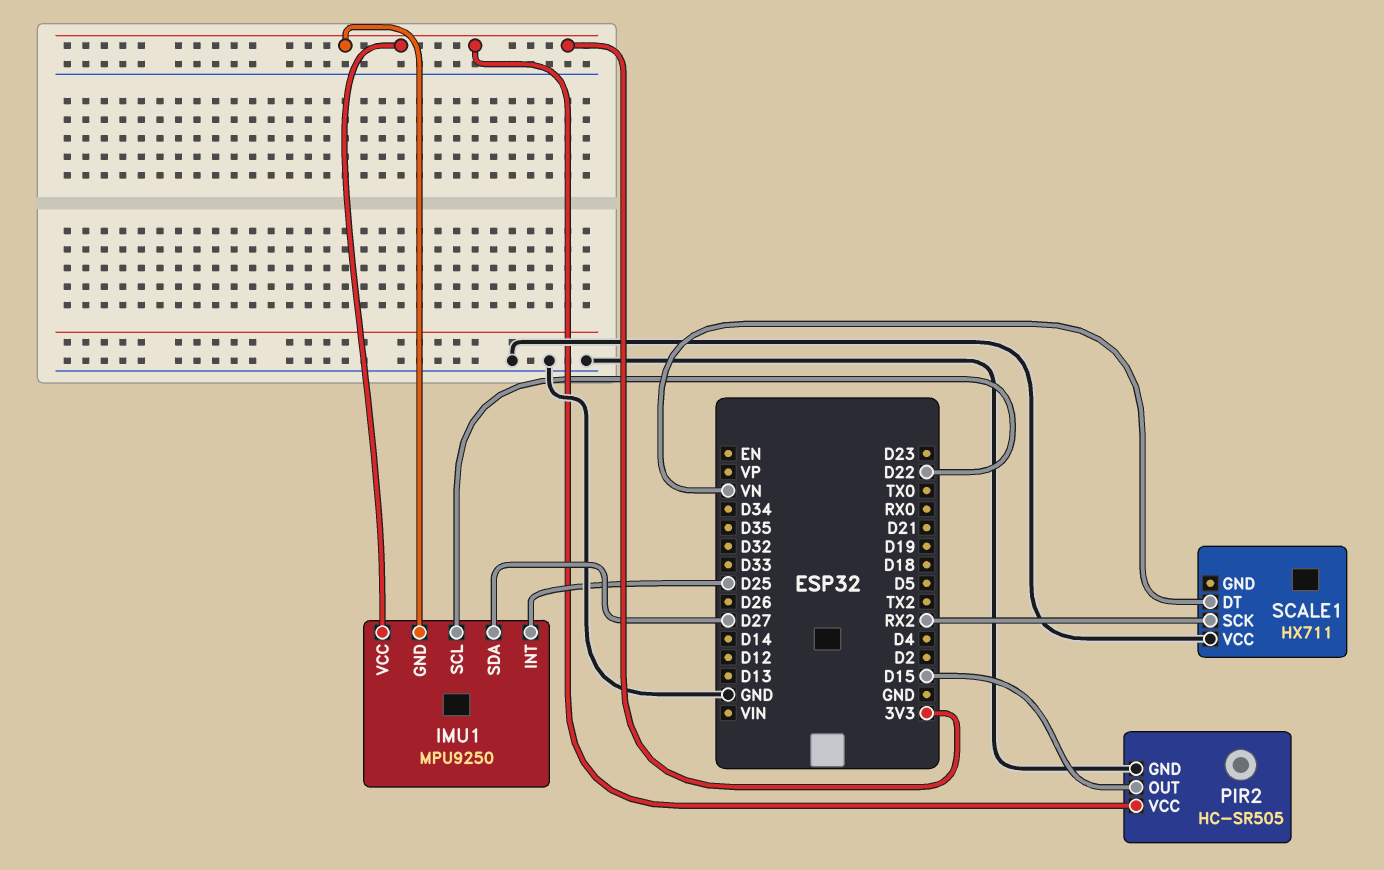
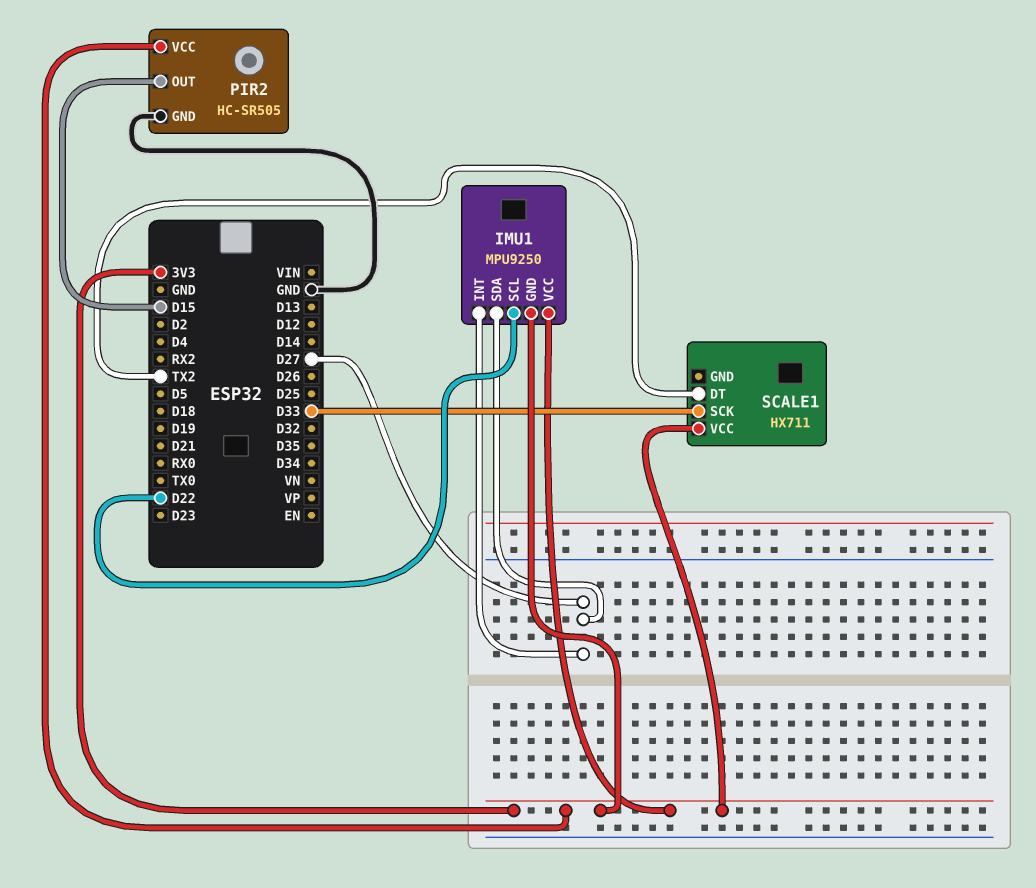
IMU1 pin INT: D25 -> D27
SCALE1 pin DT: VN -> TX2
SCALE1 pin SCK: RX2 -> D33
SCALE1 pin VCC: GND -> 3V3

